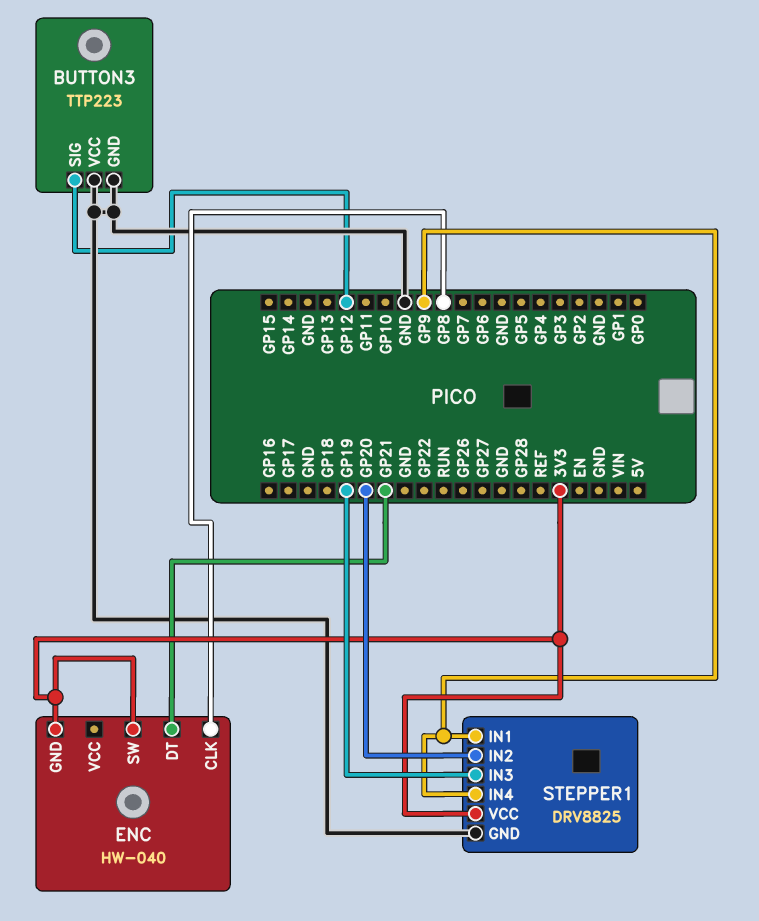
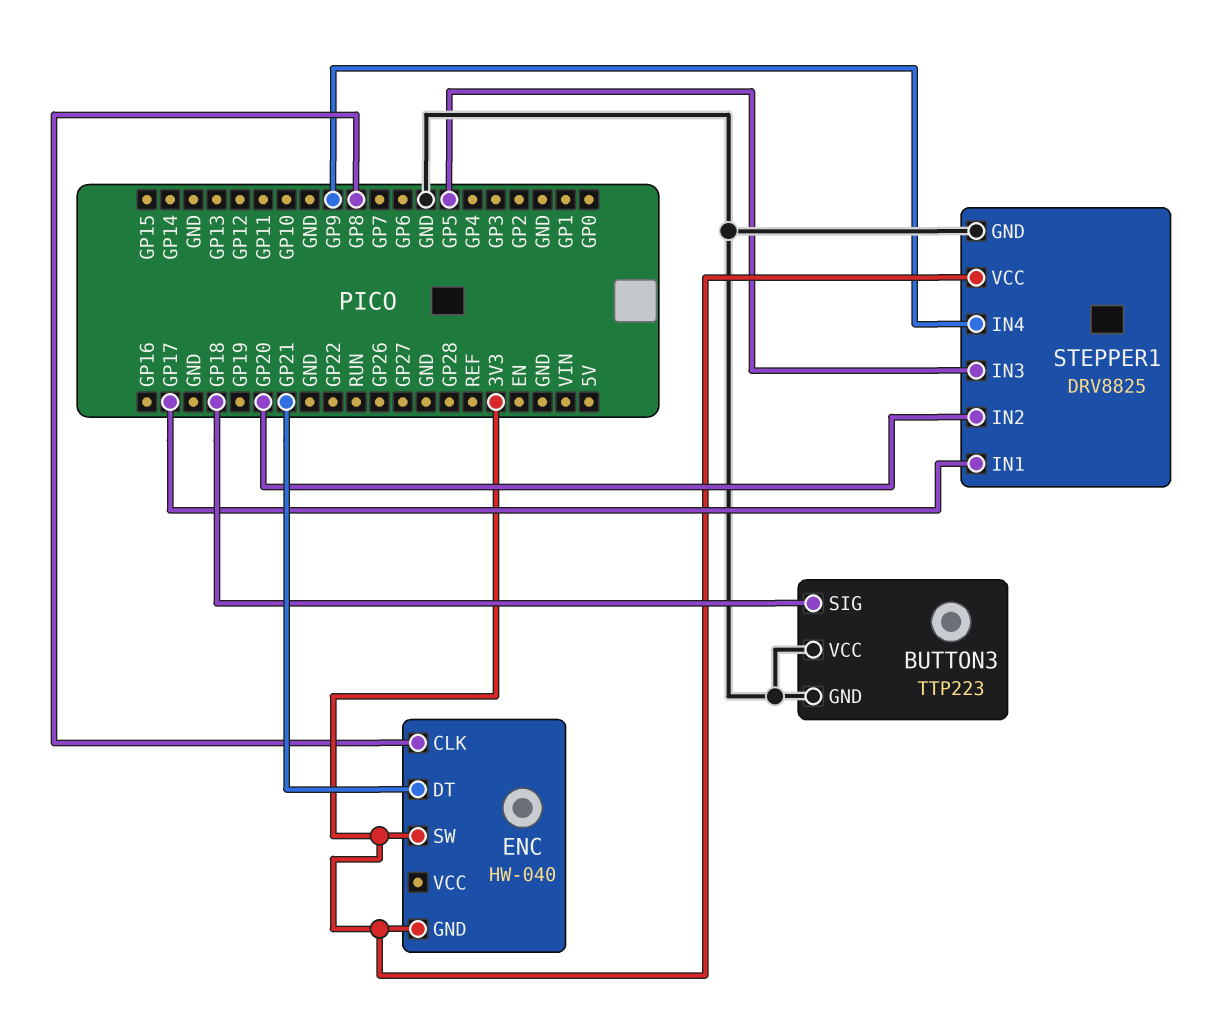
BUTTON3 pin SIG: GP12 -> GP18
STEPPER1 pin IN1: GP9 -> GP17
STEPPER1 pin IN3: GP19 -> GP5

